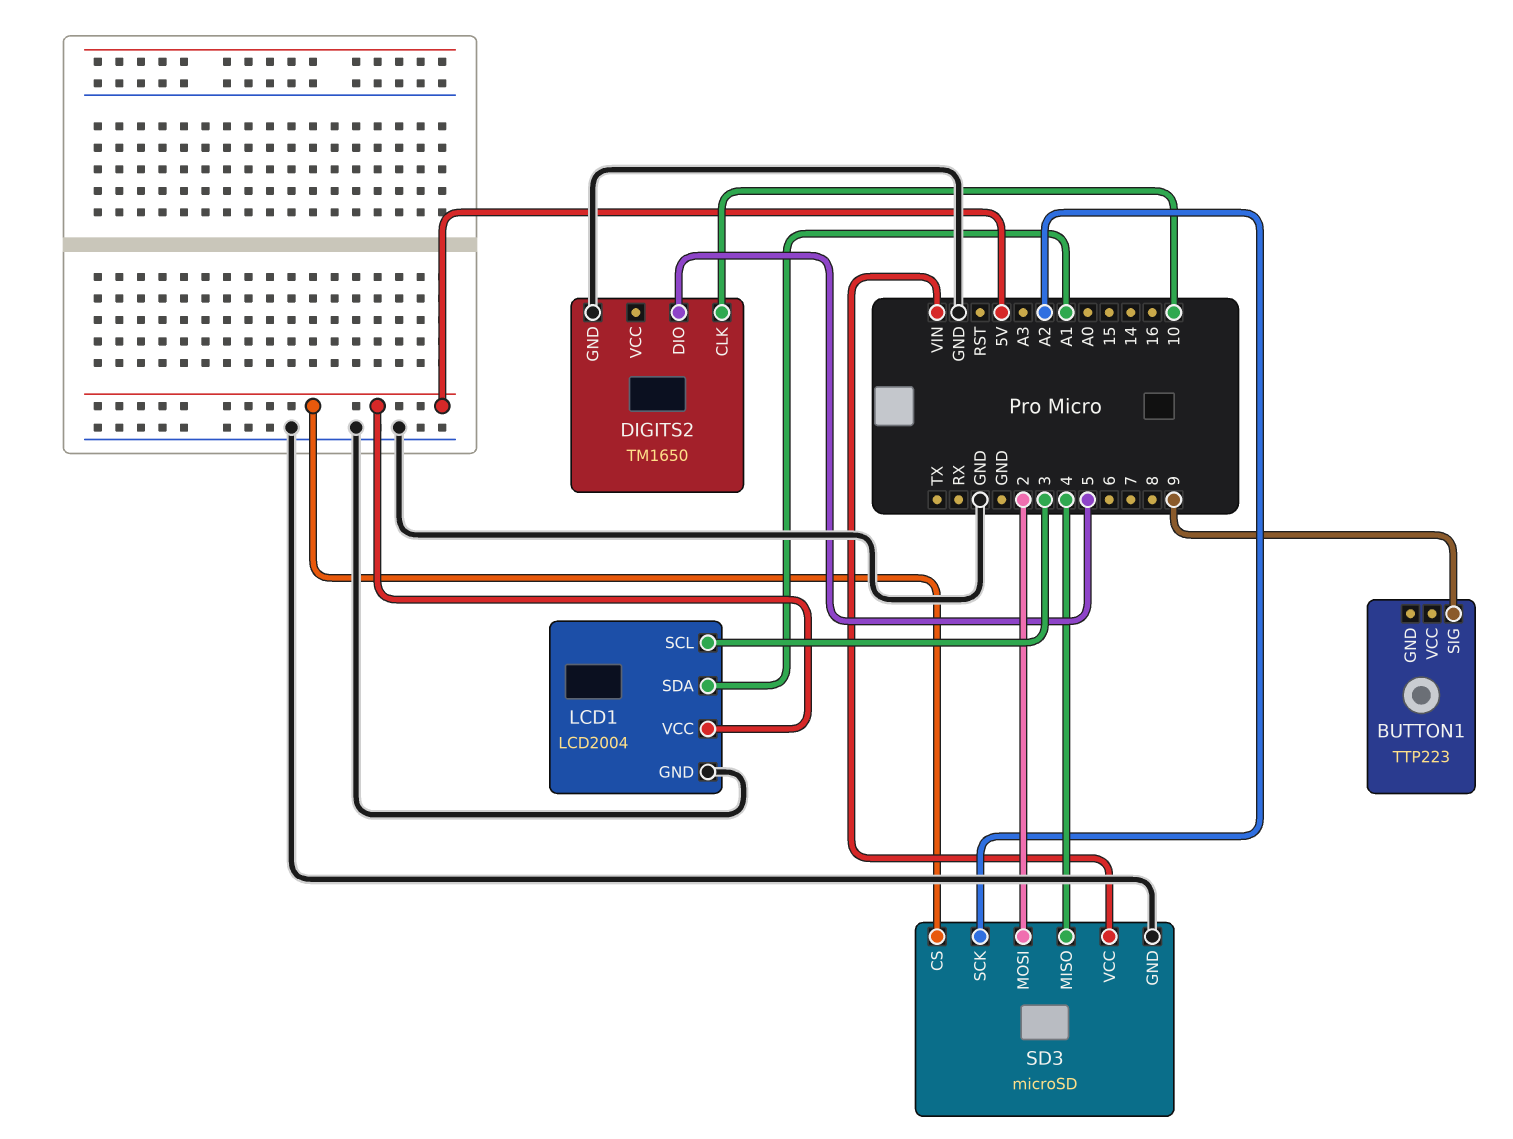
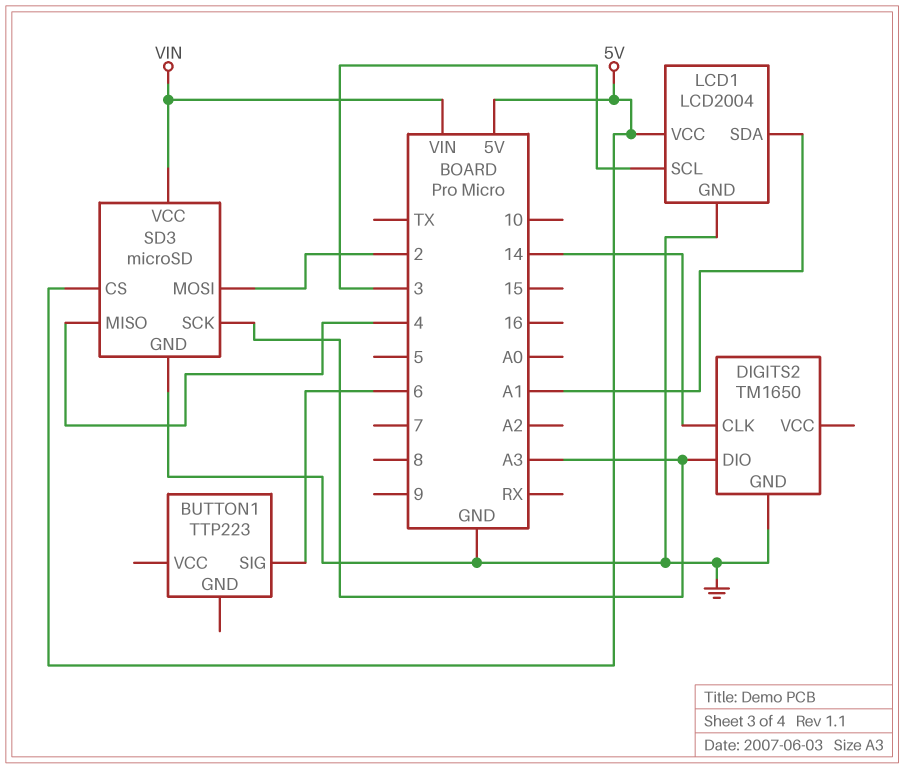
BUTTON1 pin SIG: 9 -> 6
DIGITS2 pin CLK: 10 -> 14
DIGITS2 pin DIO: 5 -> A3
SD3 pin SCK: A2 -> A3

